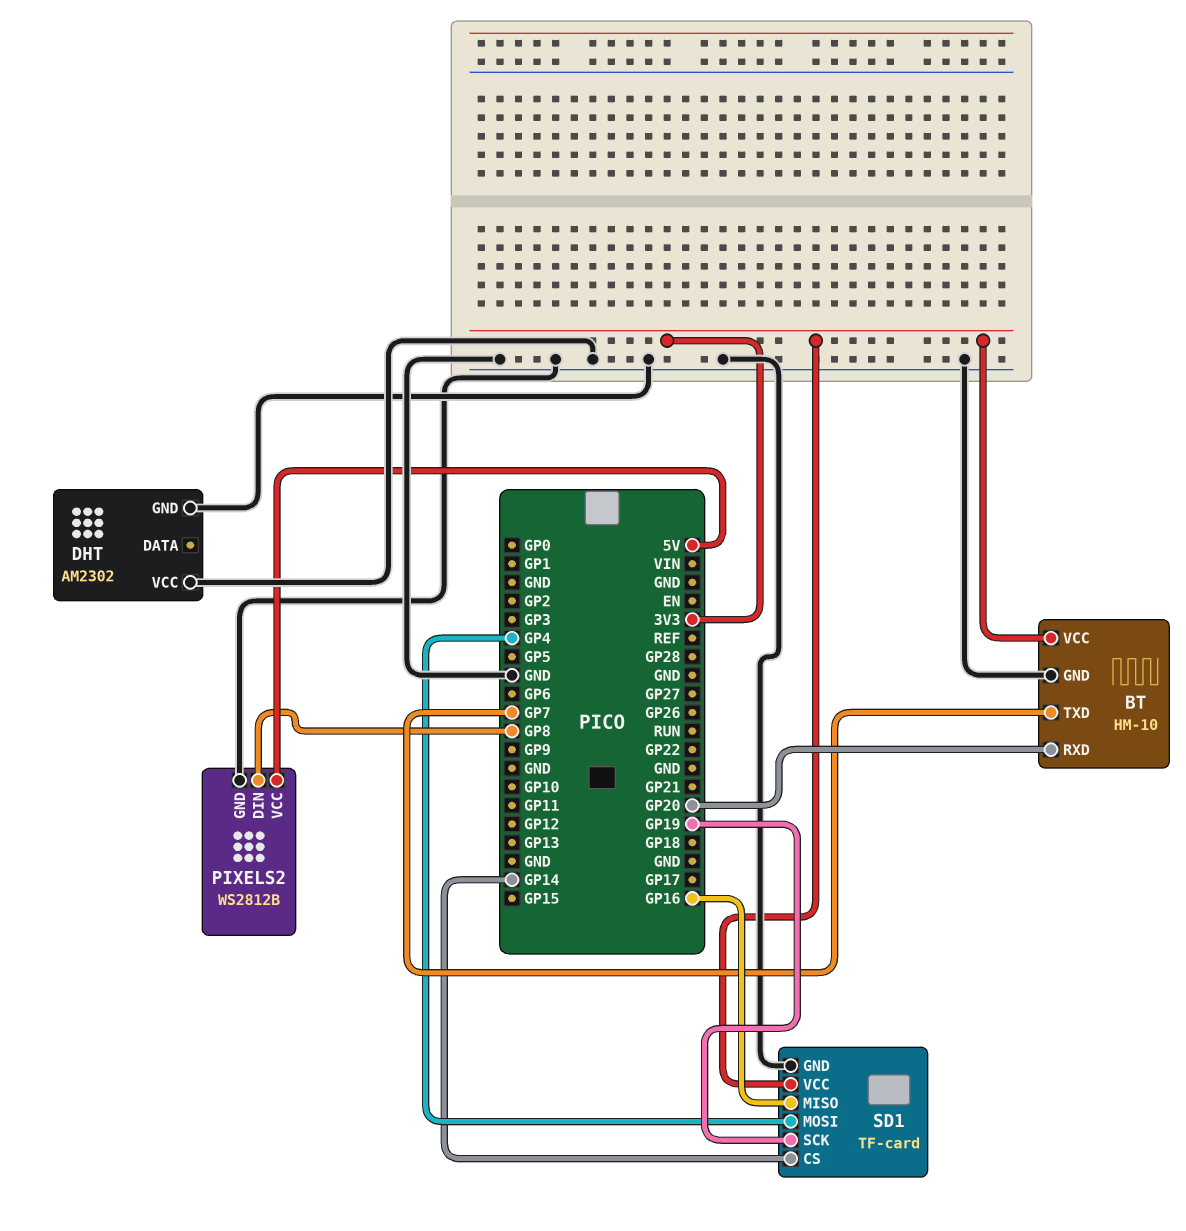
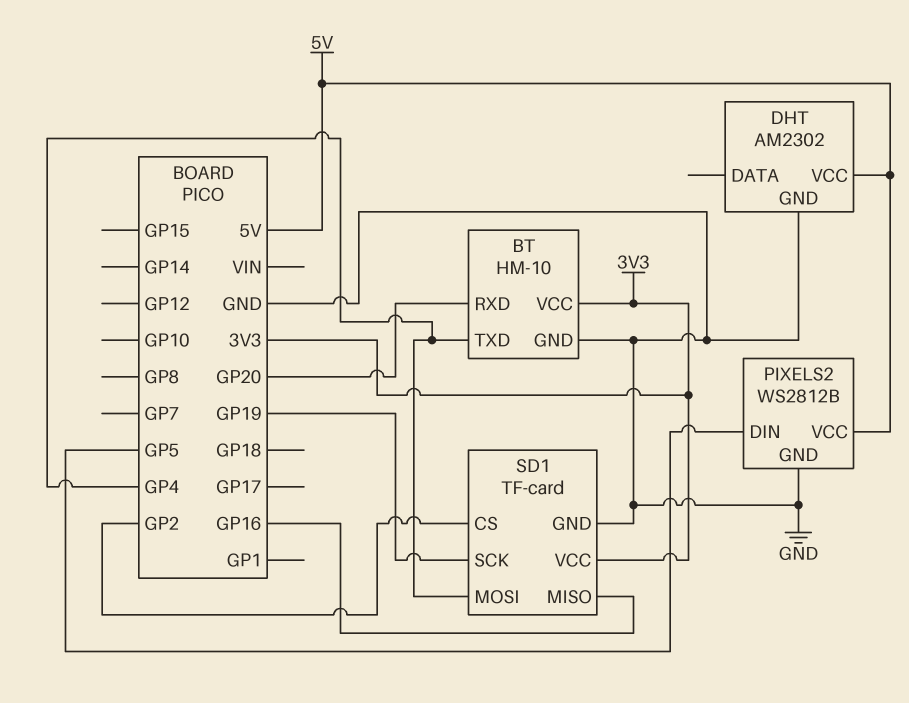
BT pin TXD: GP7 -> GP4
DHT pin VCC: GND -> 5V
PIXELS2 pin DIN: GP8 -> GP5
SD1 pin CS: GP14 -> GP2

